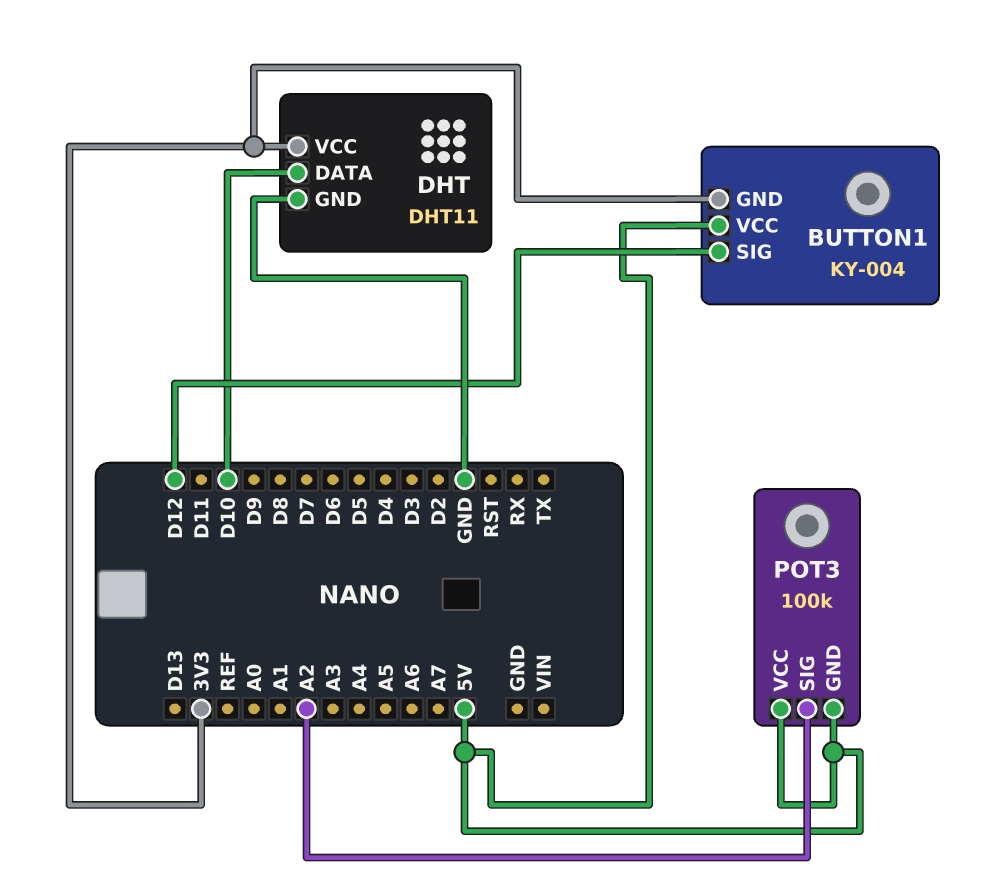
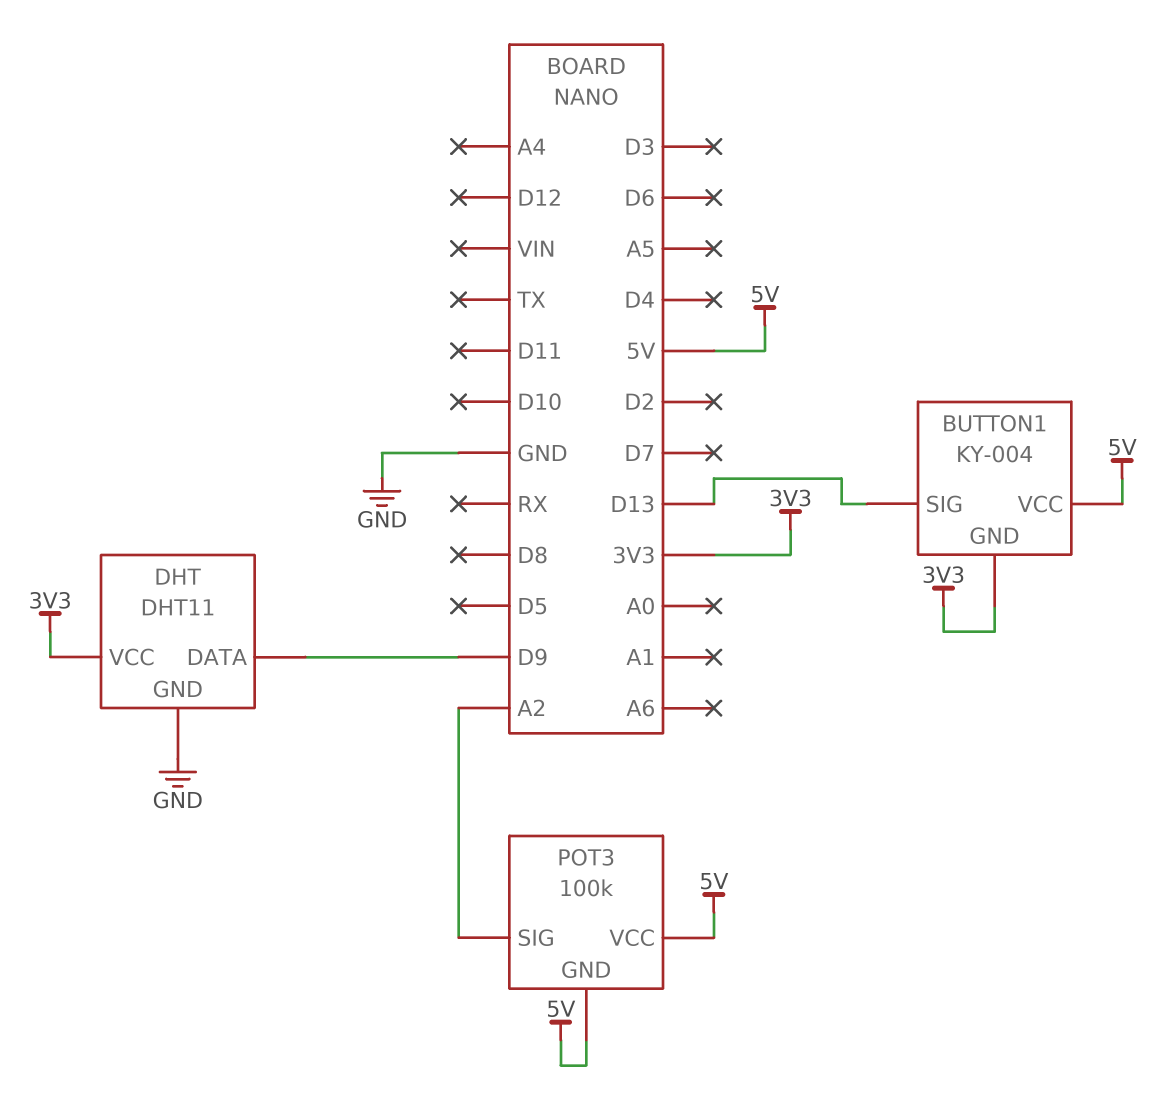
BUTTON1 pin SIG: D12 -> D13
DHT pin DATA: D10 -> D9

